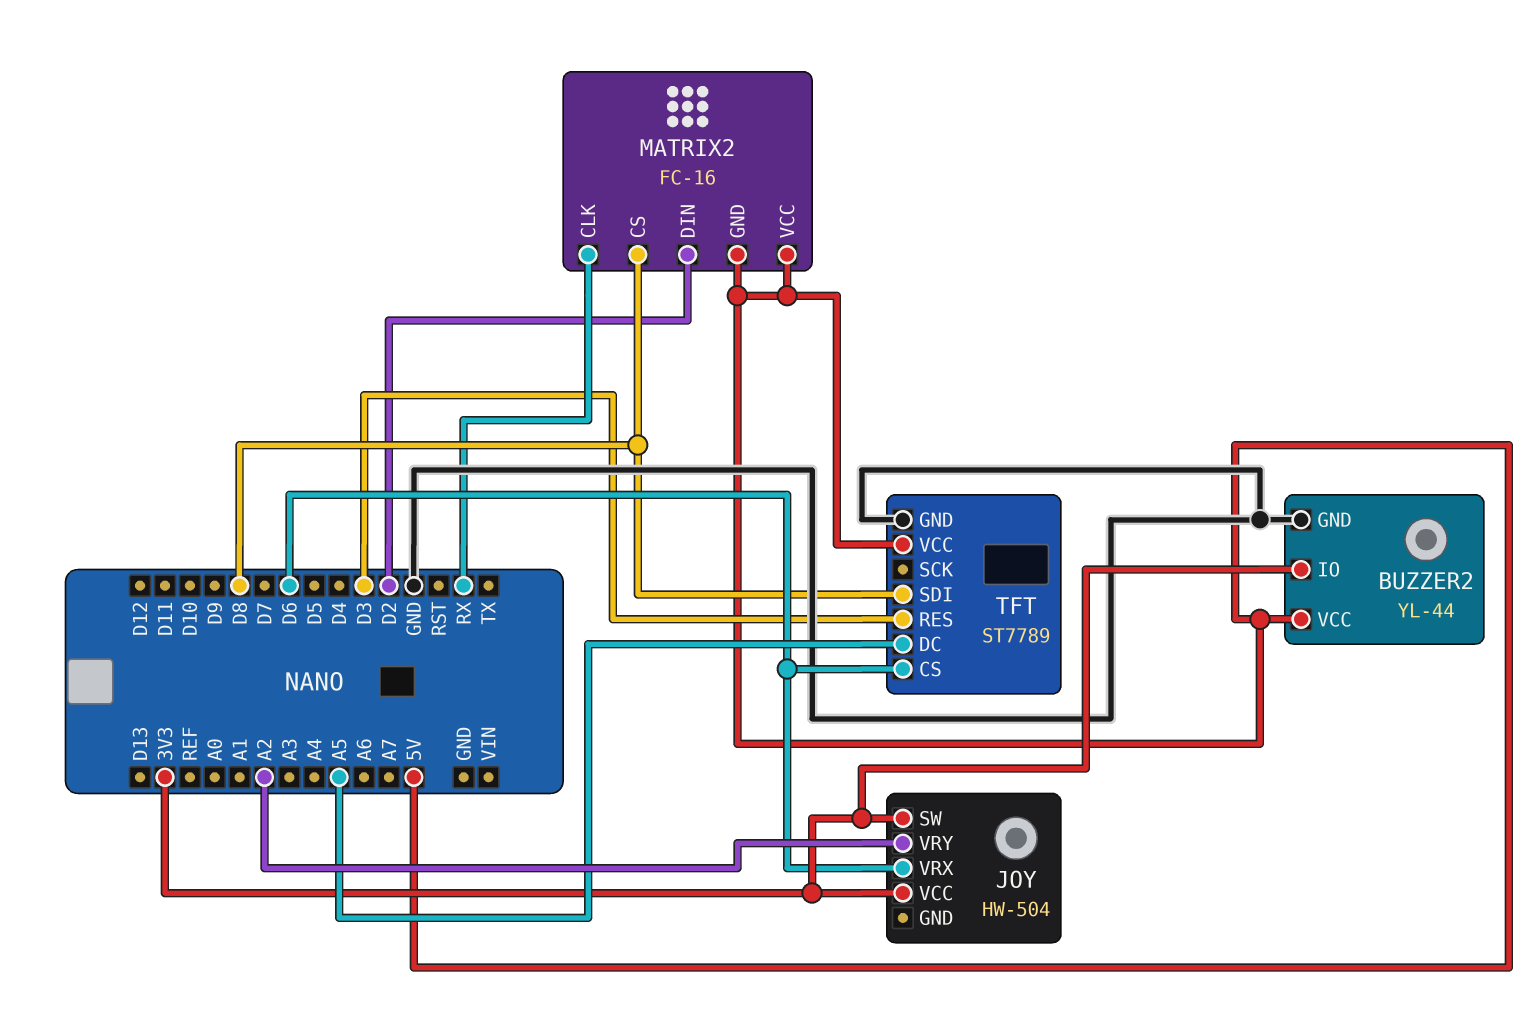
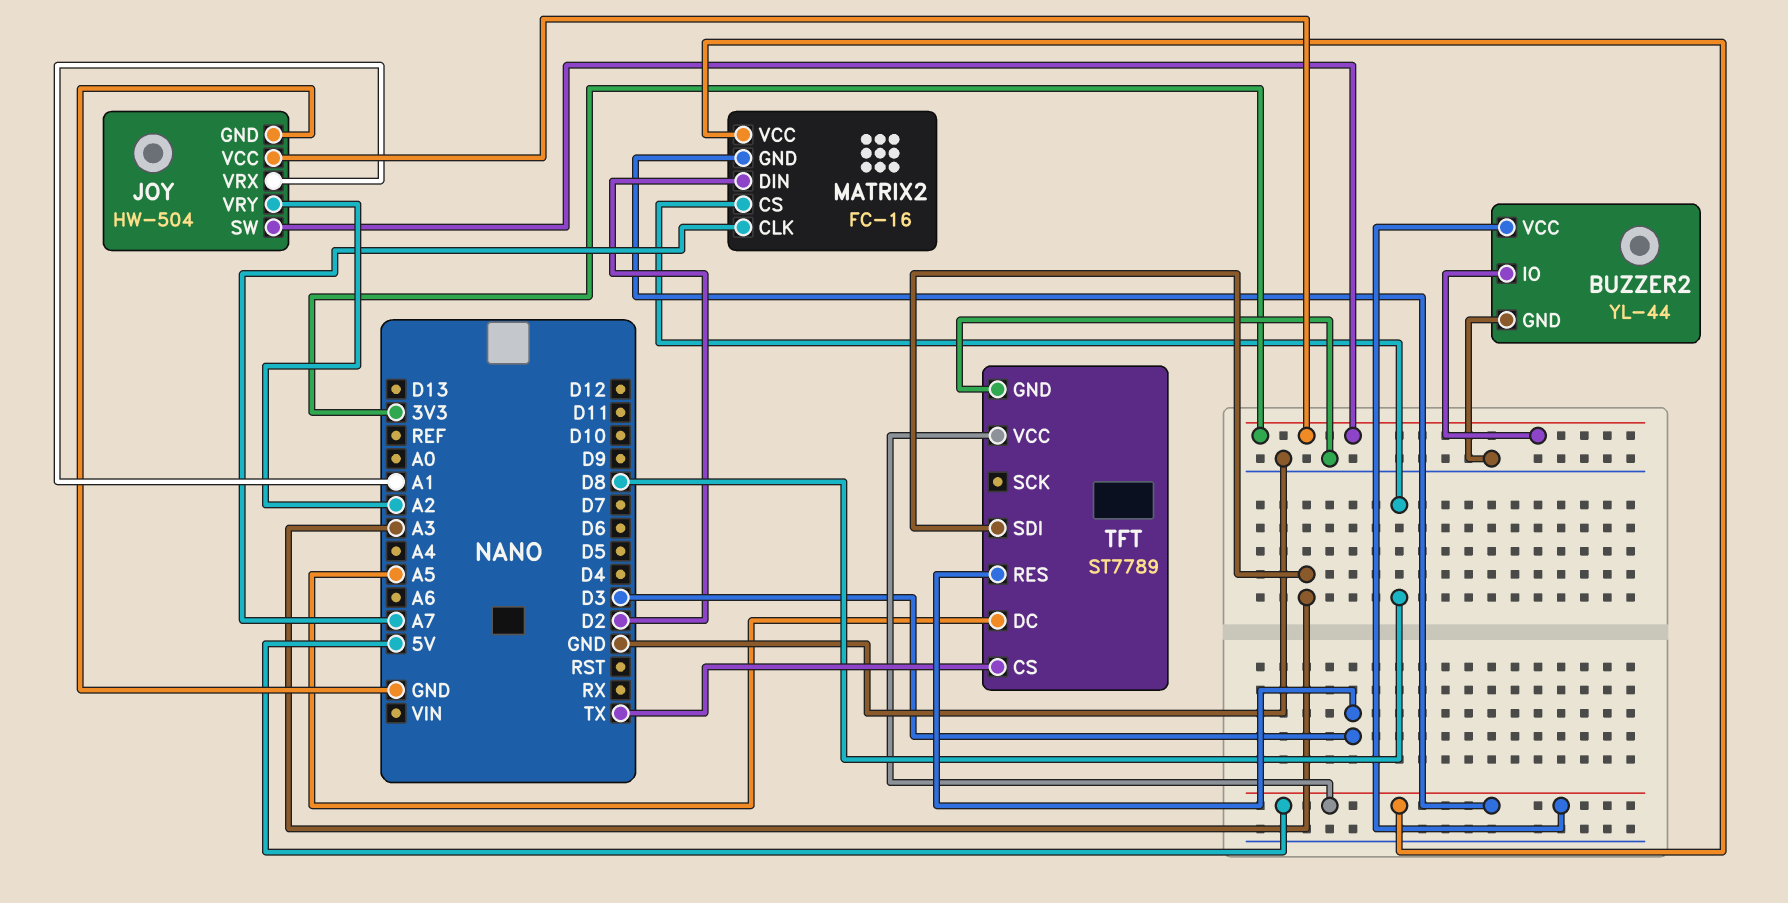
JOY pin GND: none -> GND
JOY pin VRX: D6 -> A1
MATRIX2 pin CLK: RX -> A7
TFT pin CS: D6 -> TX
TFT pin SDI: D8 -> A3

